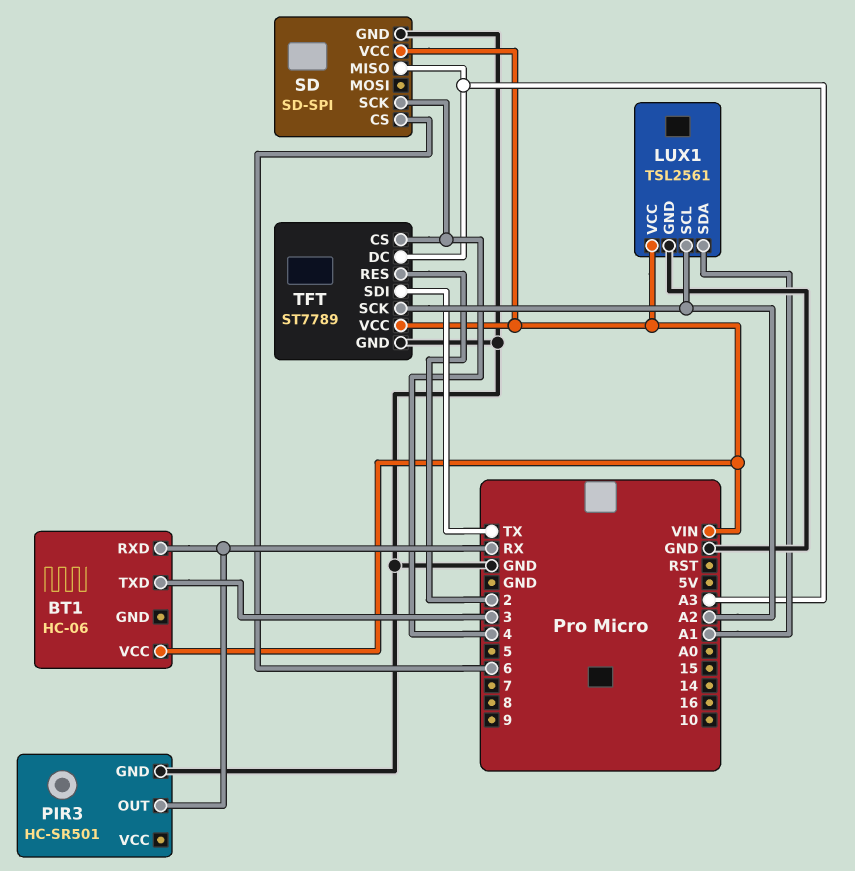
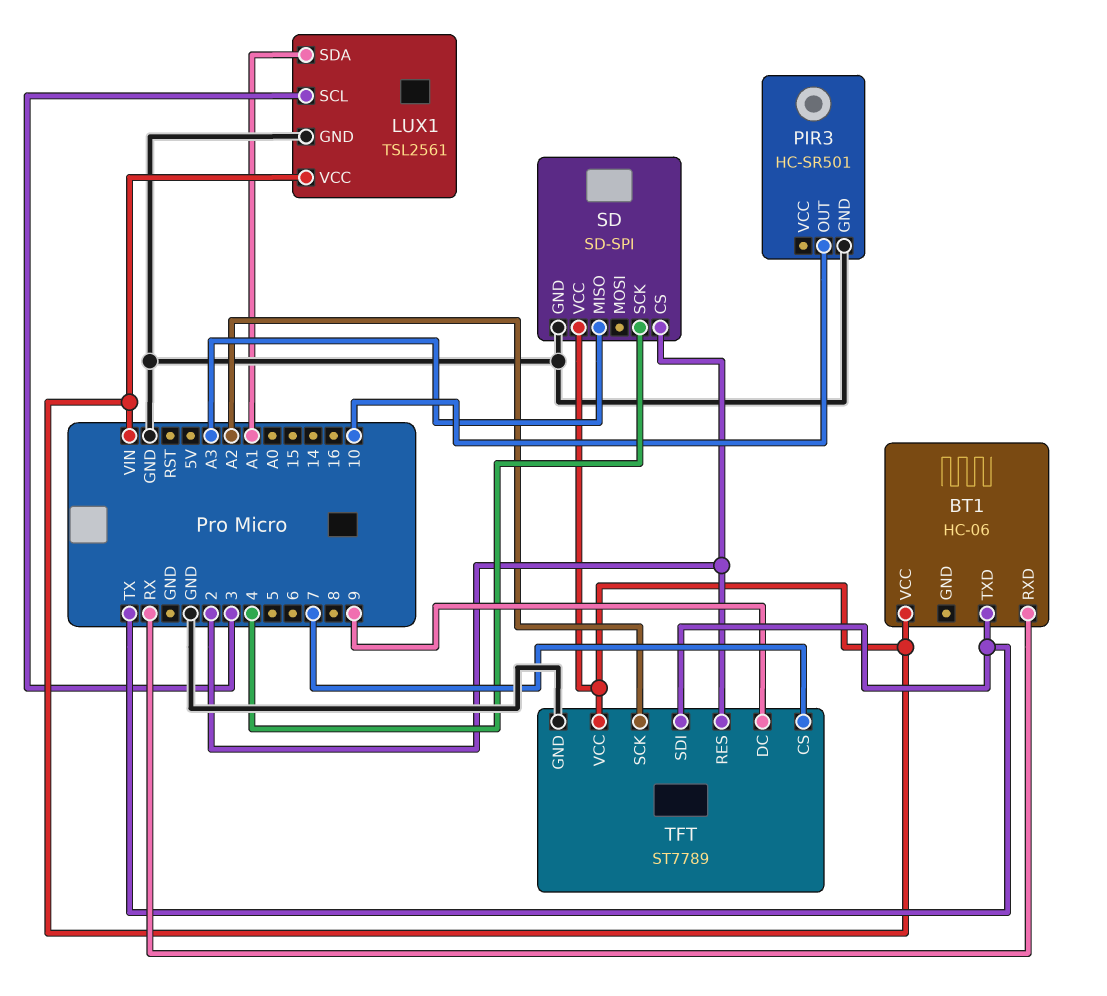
BT1 pin TXD: 3 -> TX
LUX1 pin SCL: A2 -> 3
PIR3 pin OUT: RX -> 10
SD pin CS: 6 -> 2
TFT pin CS: 4 -> 7
TFT pin DC: A3 -> 9

